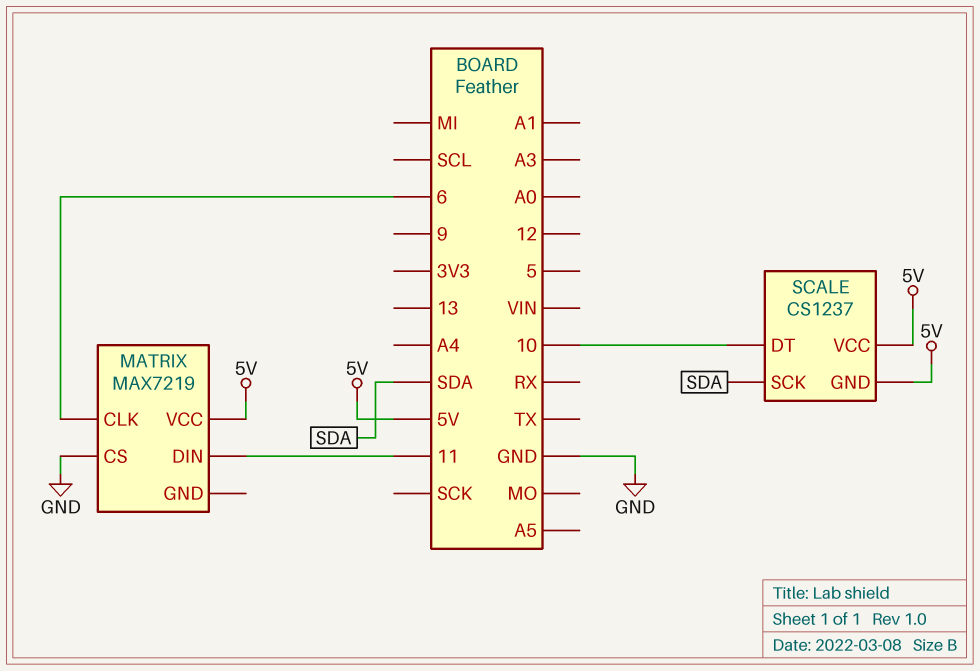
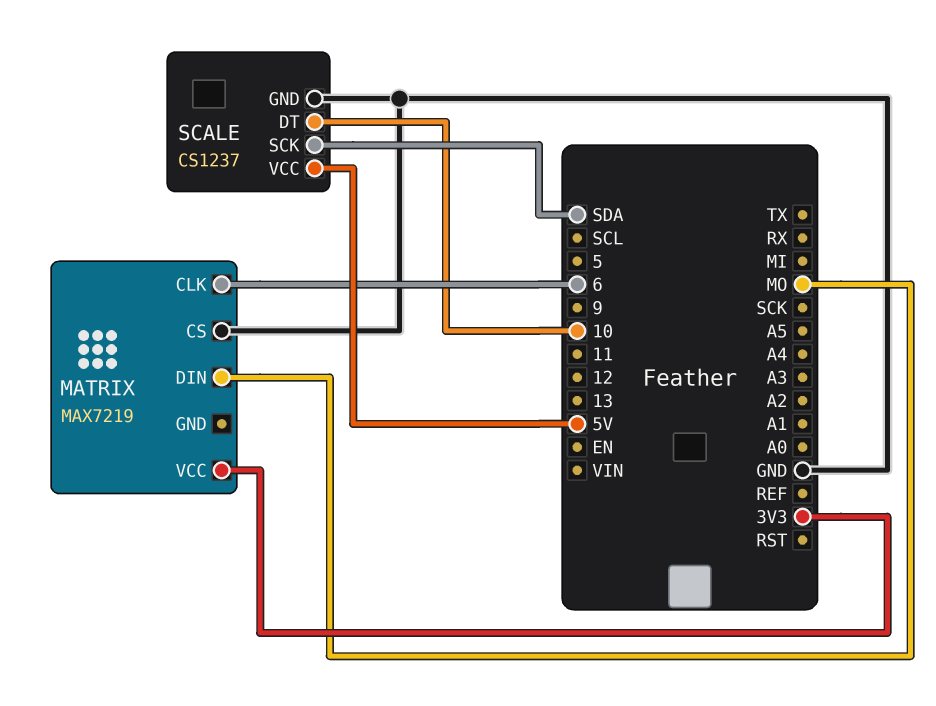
MATRIX pin DIN: 11 -> MO
MATRIX pin VCC: 5V -> 3V3
SCALE pin GND: 5V -> GND

